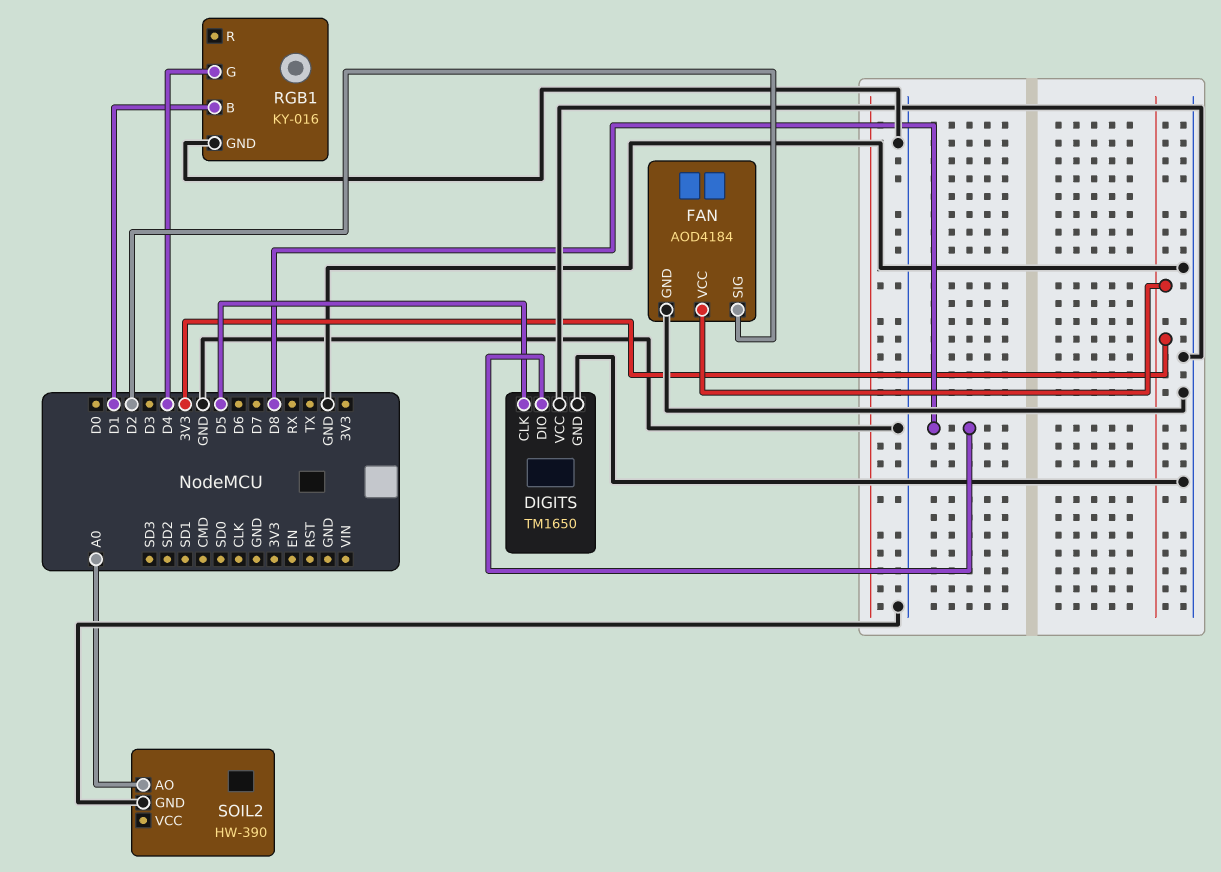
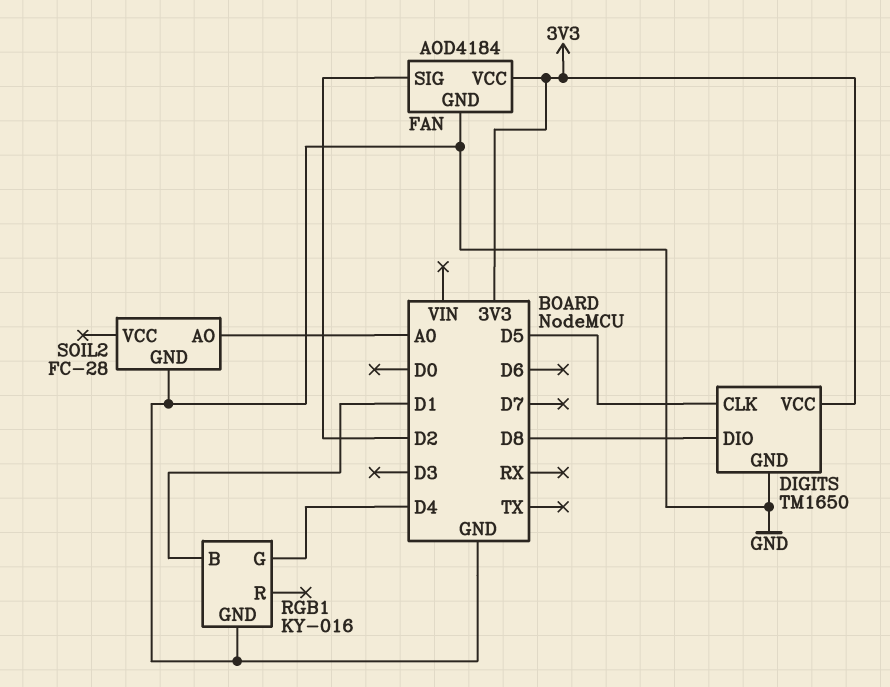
DIGITS pin VCC: GND -> 3V3
SOIL2: HW-390 -> FC-28

